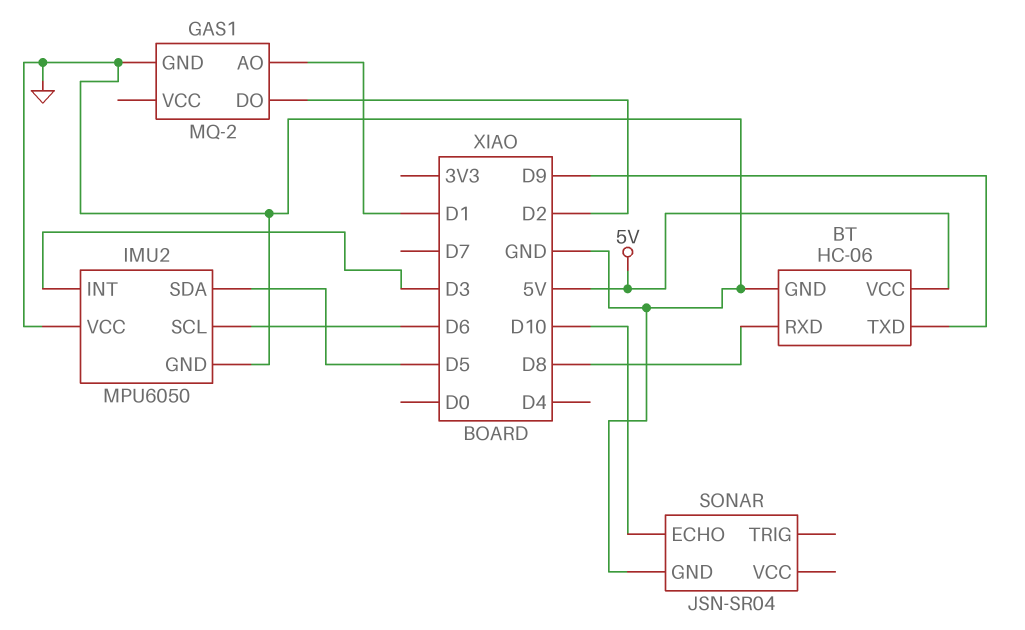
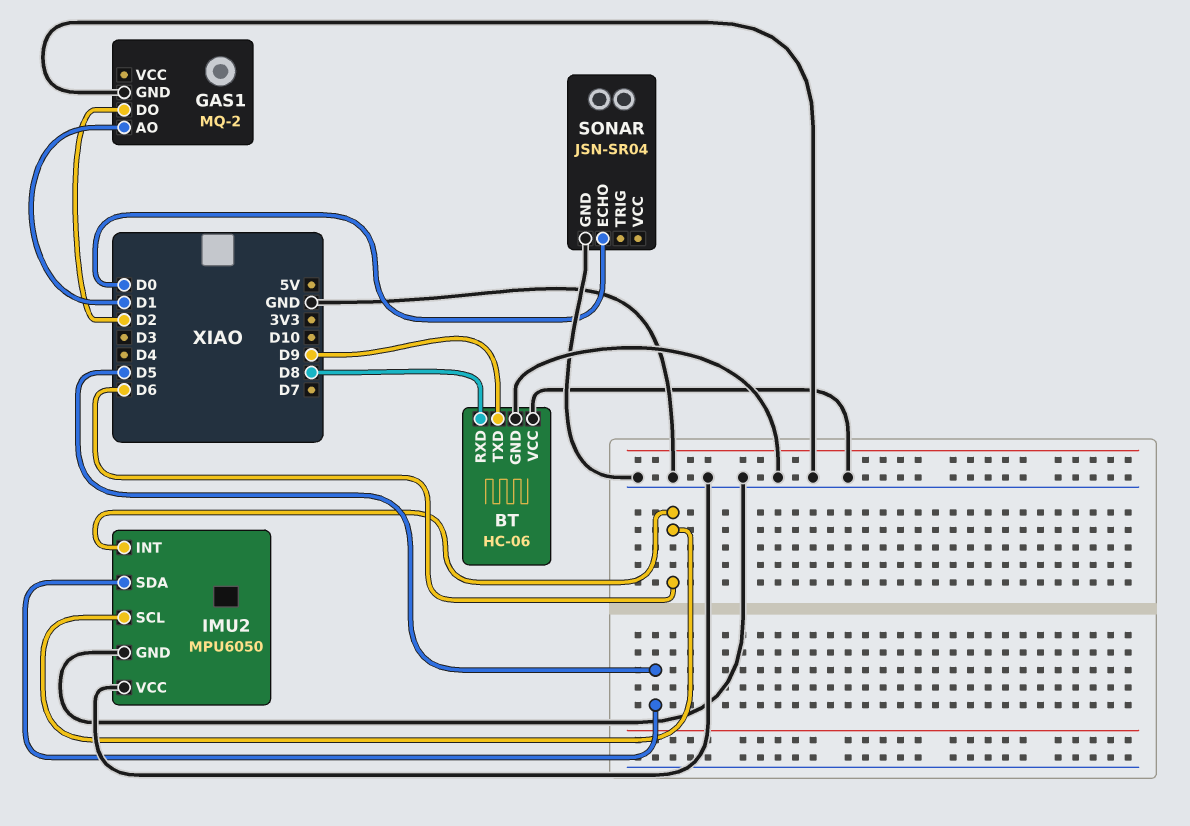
BT pin VCC: 5V -> GND
IMU2 pin INT: D3 -> D6
SONAR pin ECHO: D10 -> D0

